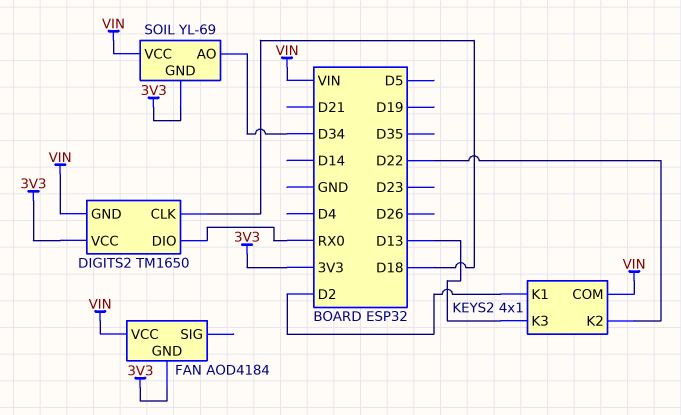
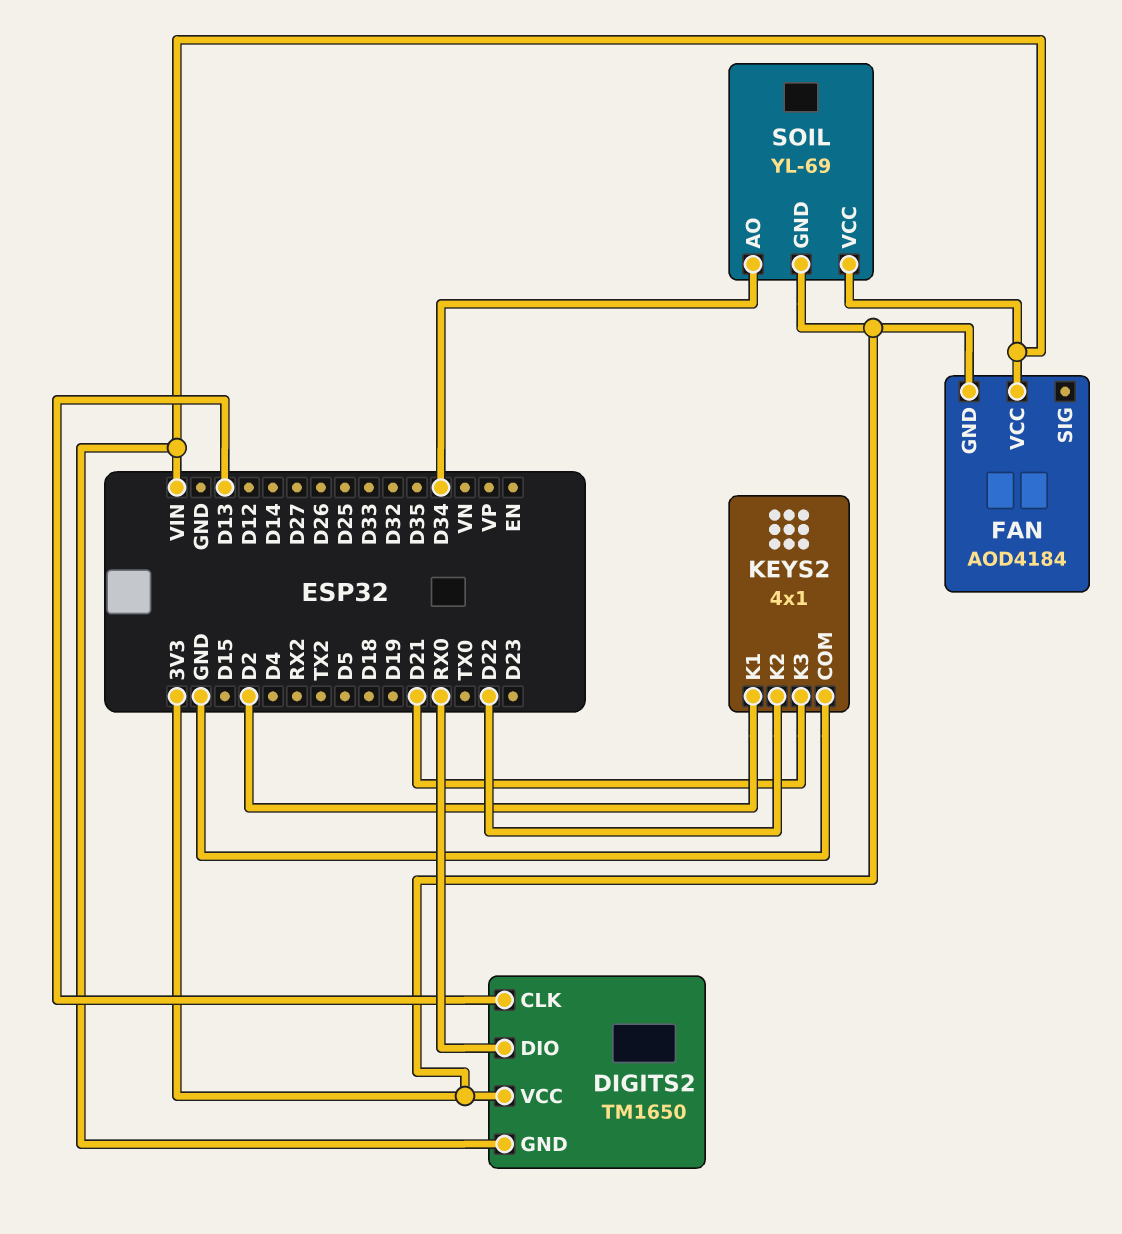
DIGITS2 pin CLK: D18 -> D13
KEYS2 pin COM: VIN -> GND
KEYS2 pin K3: D13 -> D21

